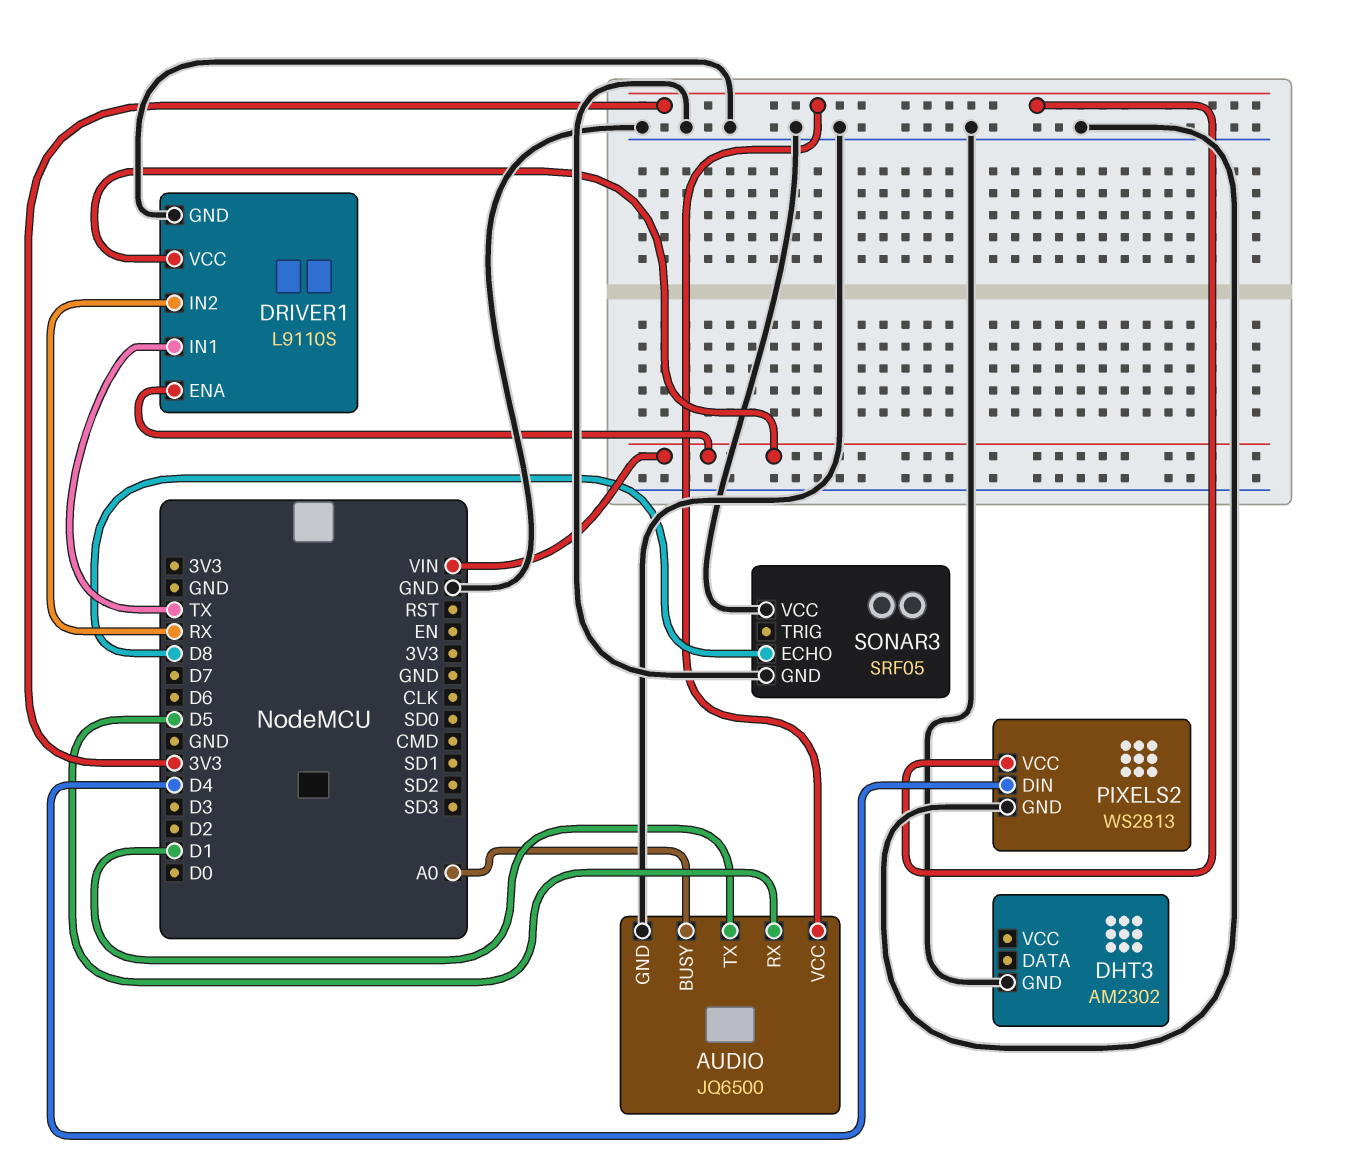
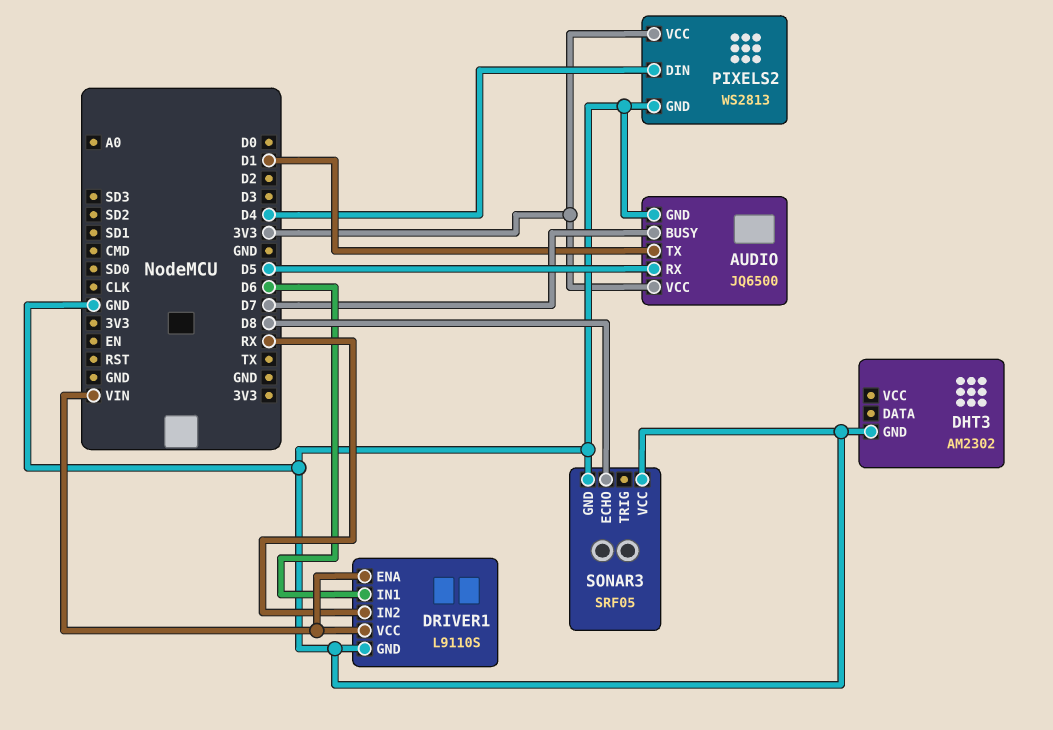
AUDIO pin BUSY: A0 -> D7
DRIVER1 pin IN1: TX -> D6

